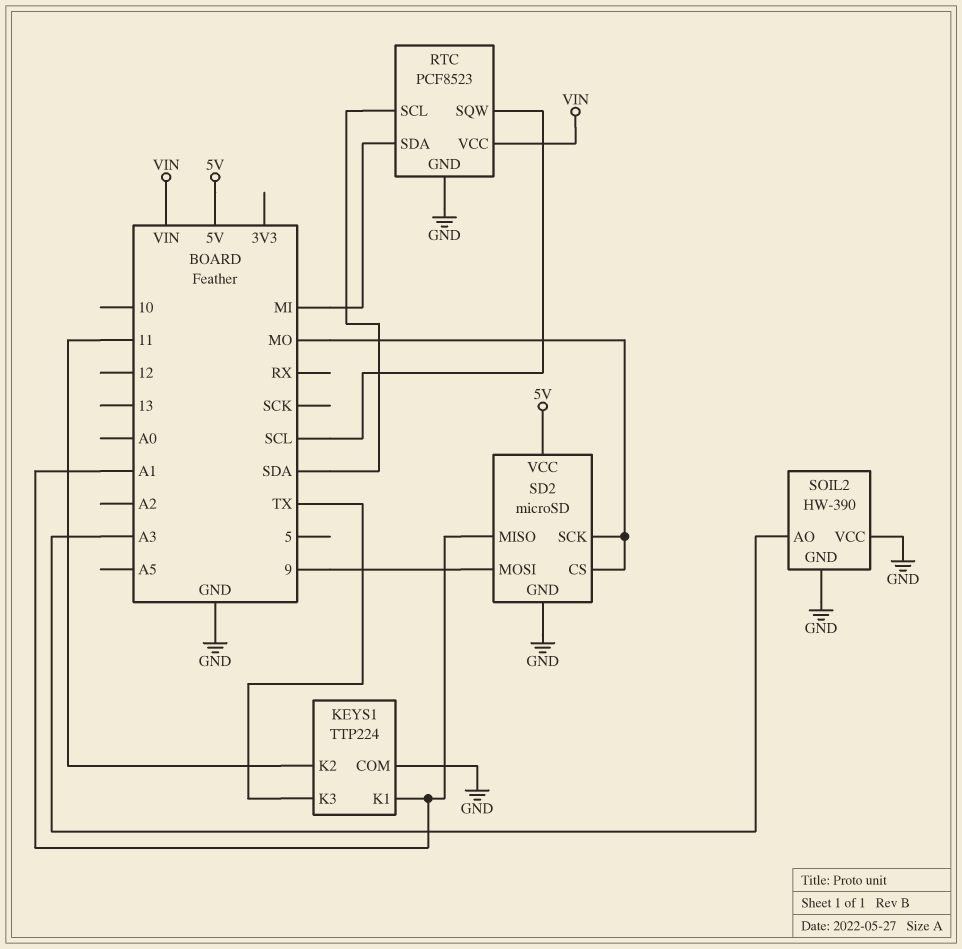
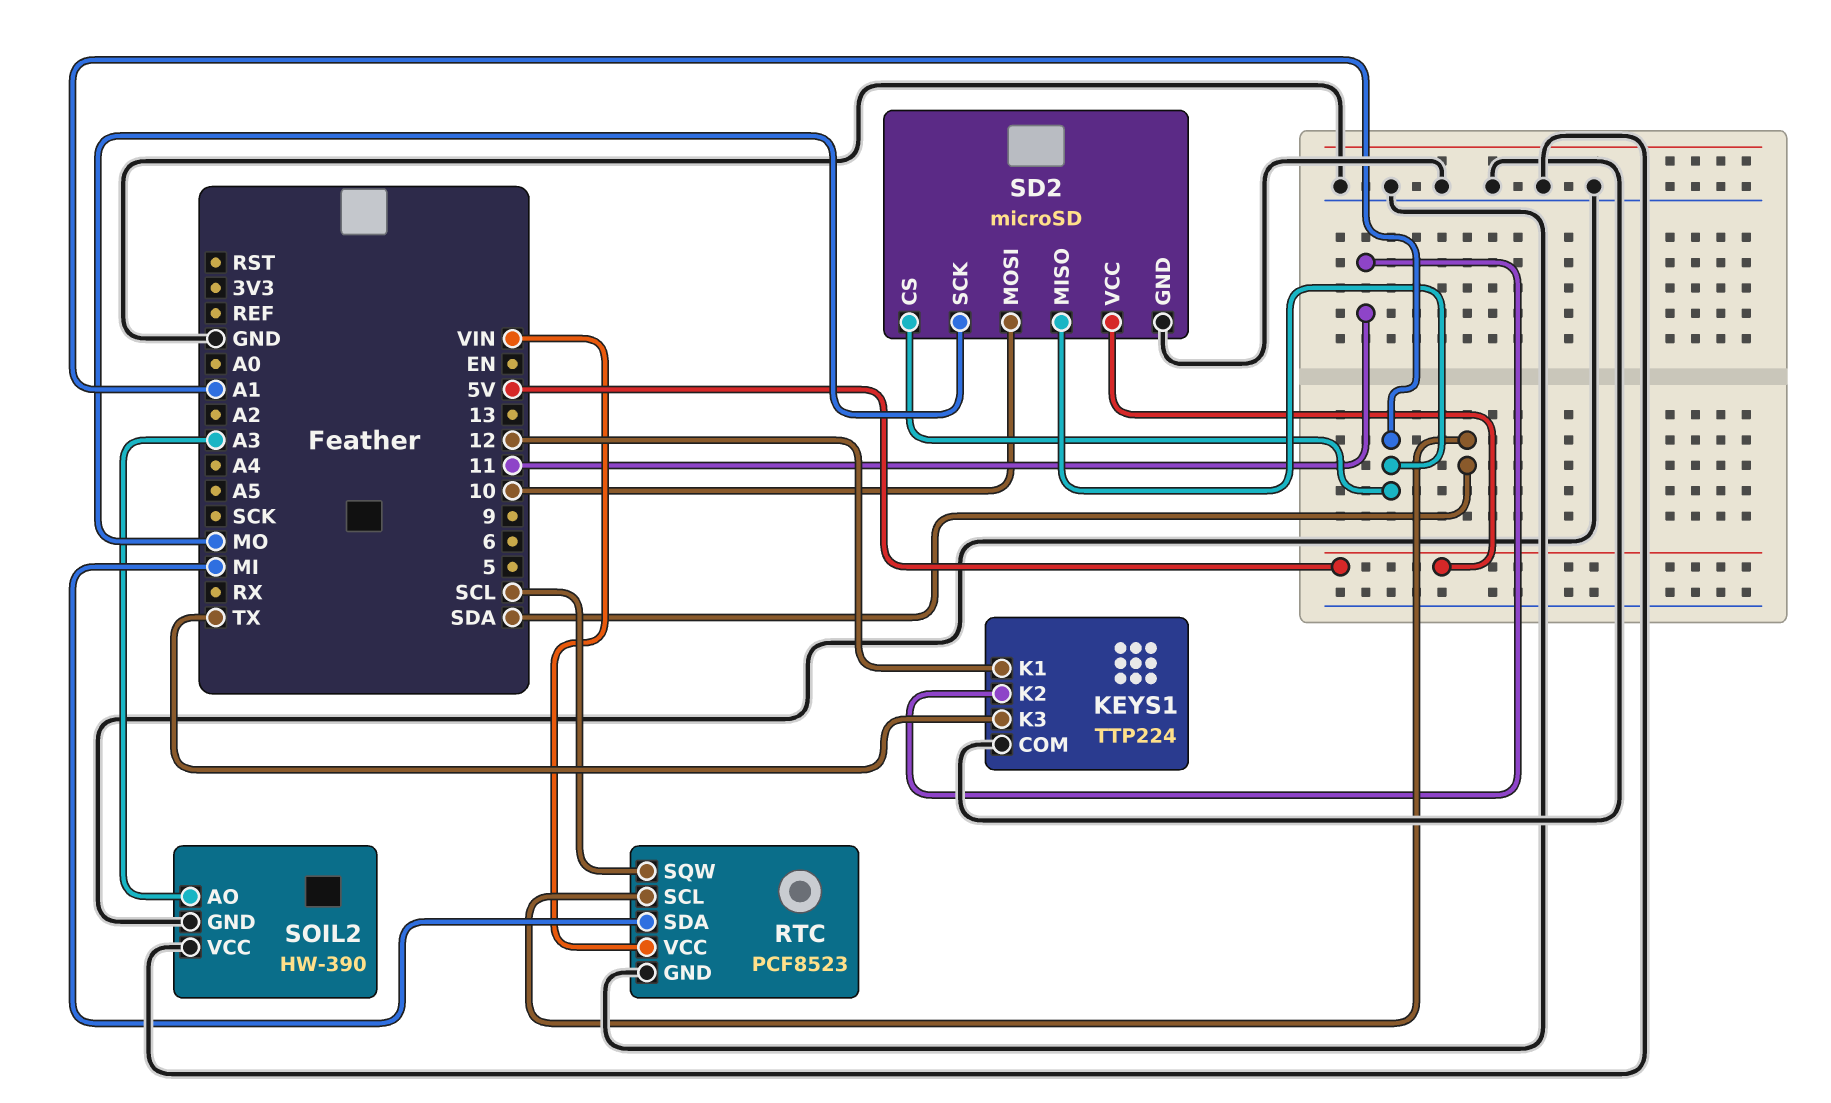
KEYS1 pin K1: A1 -> 12
SD2 pin CS: MO -> A1
SD2 pin MOSI: 9 -> 10

